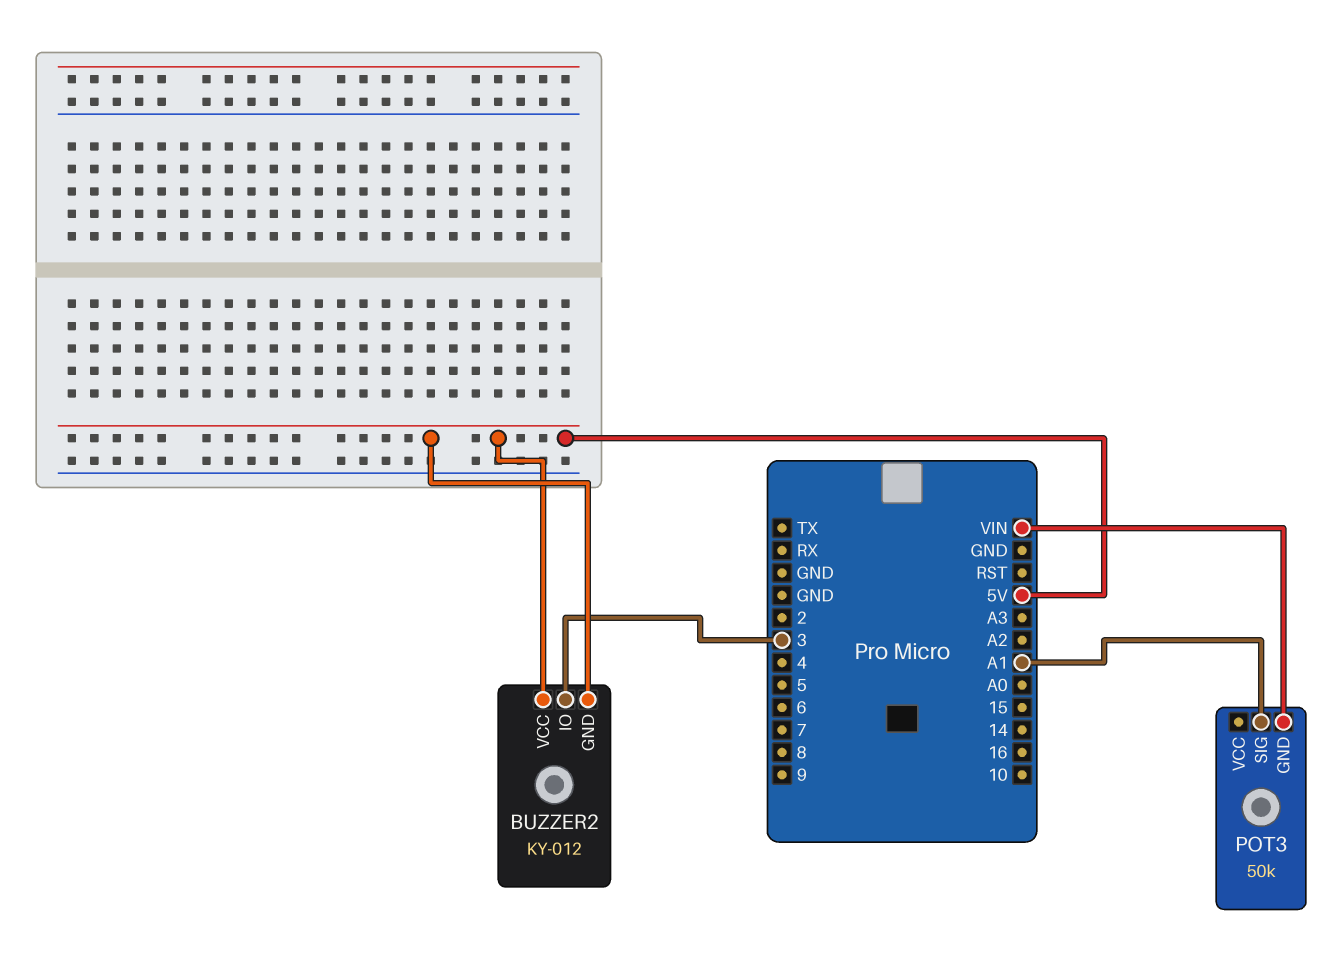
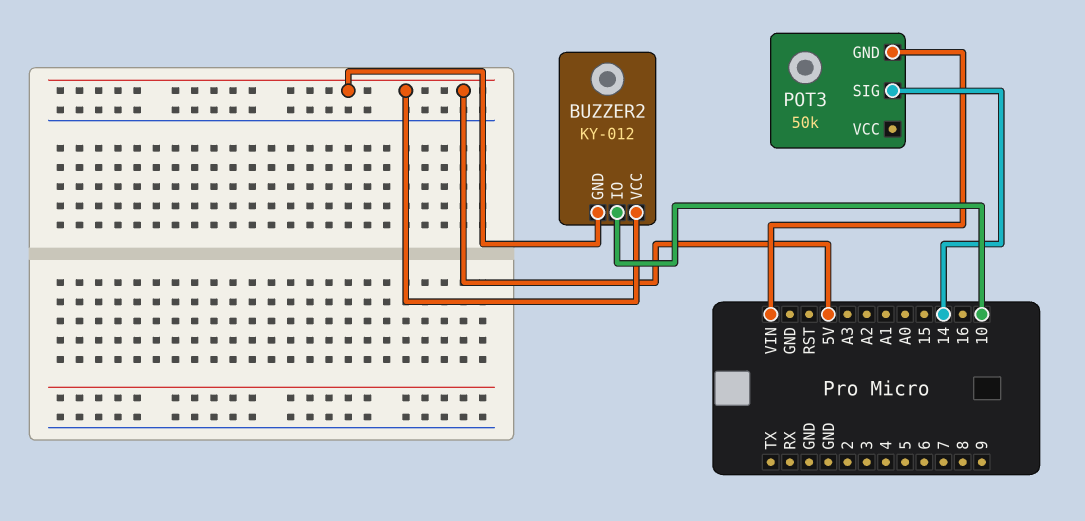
BUZZER2 pin IO: 3 -> 10
POT3 pin SIG: A1 -> 14

